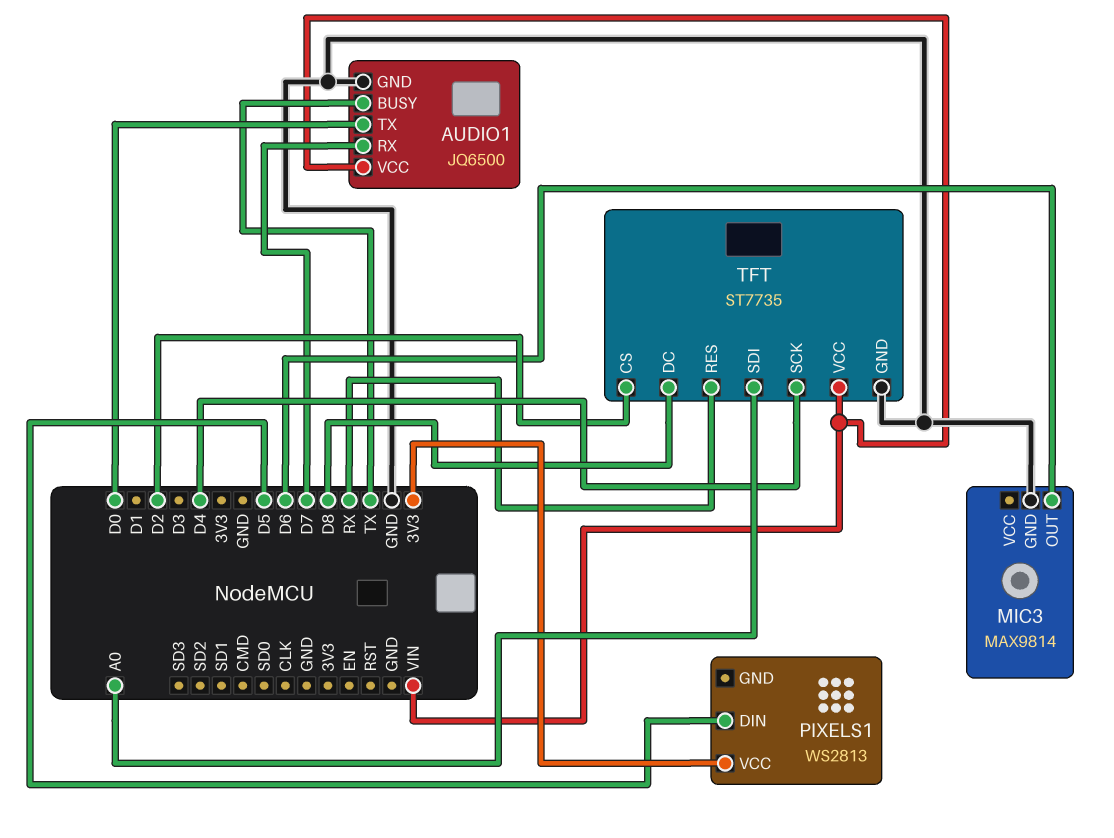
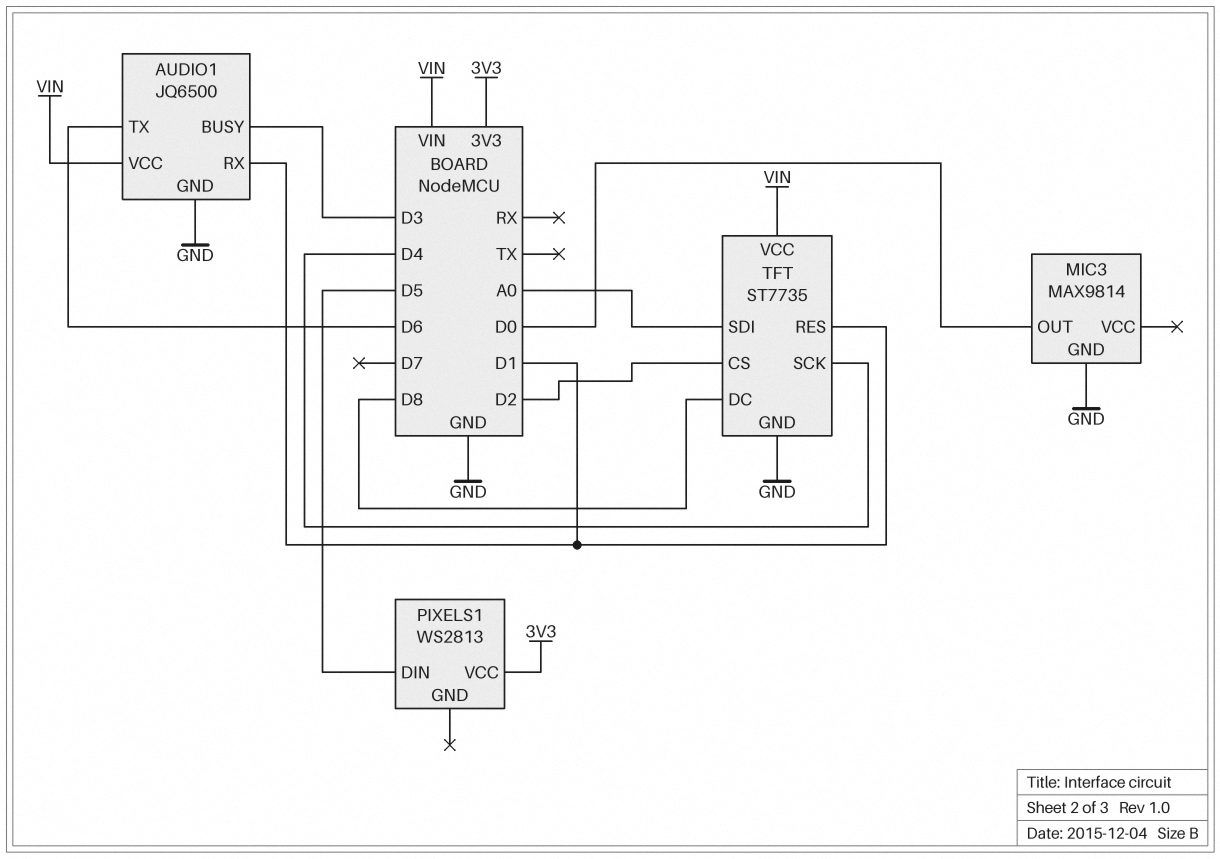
AUDIO1 pin BUSY: TX -> D3
AUDIO1 pin RX: D7 -> D1
AUDIO1 pin TX: D0 -> D6
MIC3 pin OUT: D6 -> D0
TFT pin RES: RX -> D1

